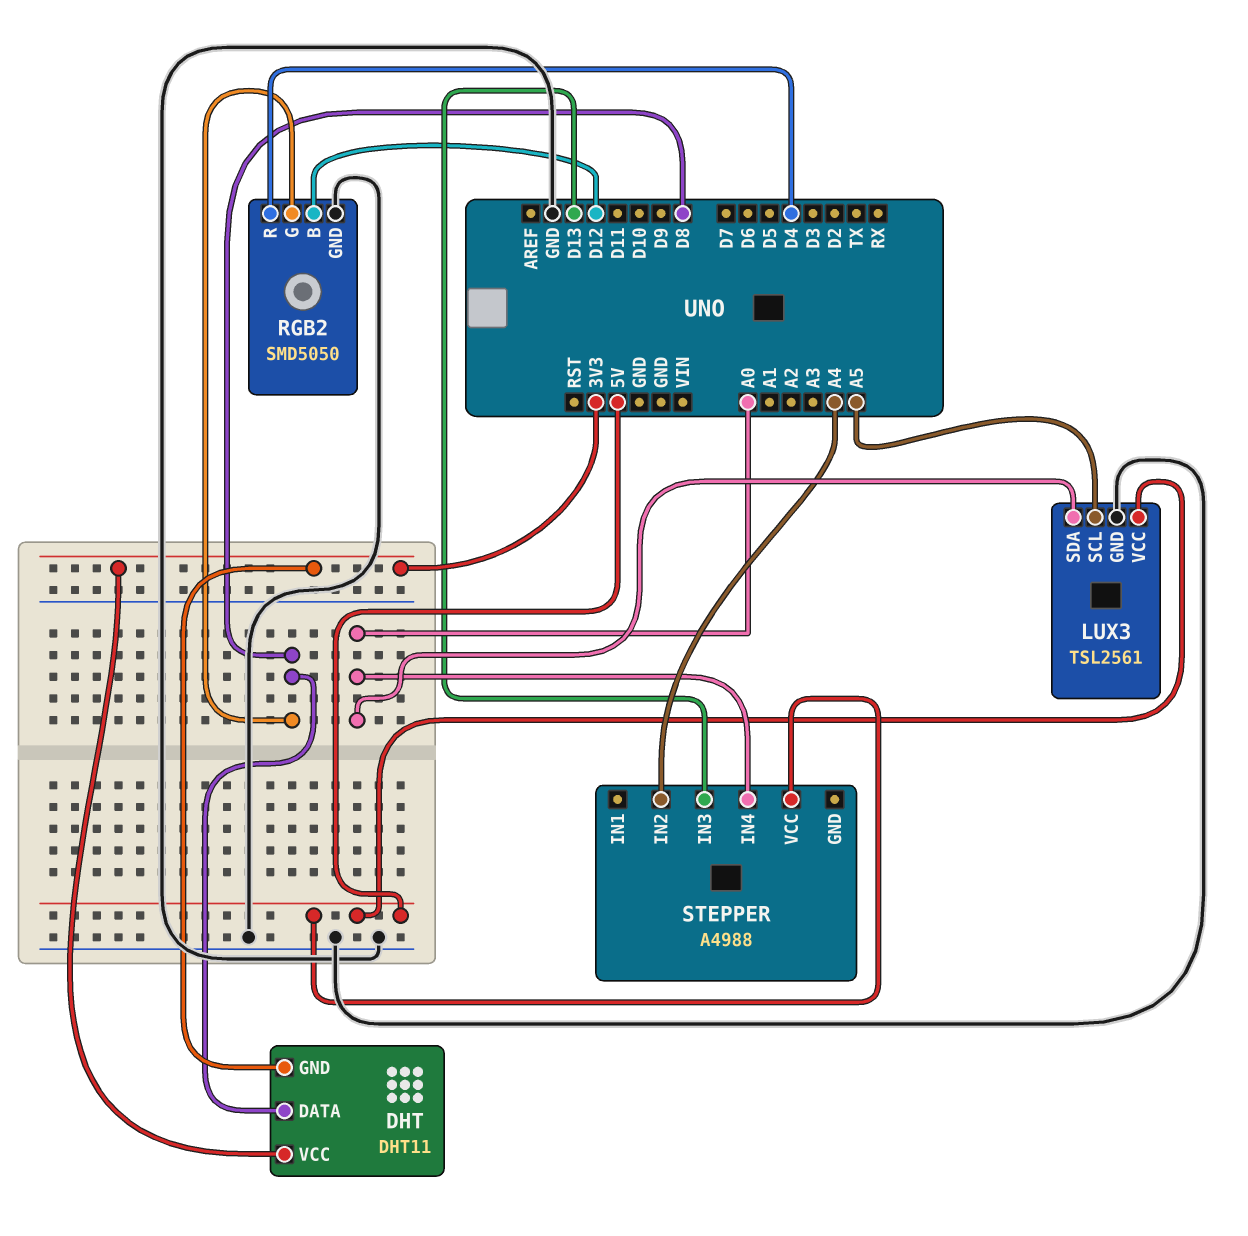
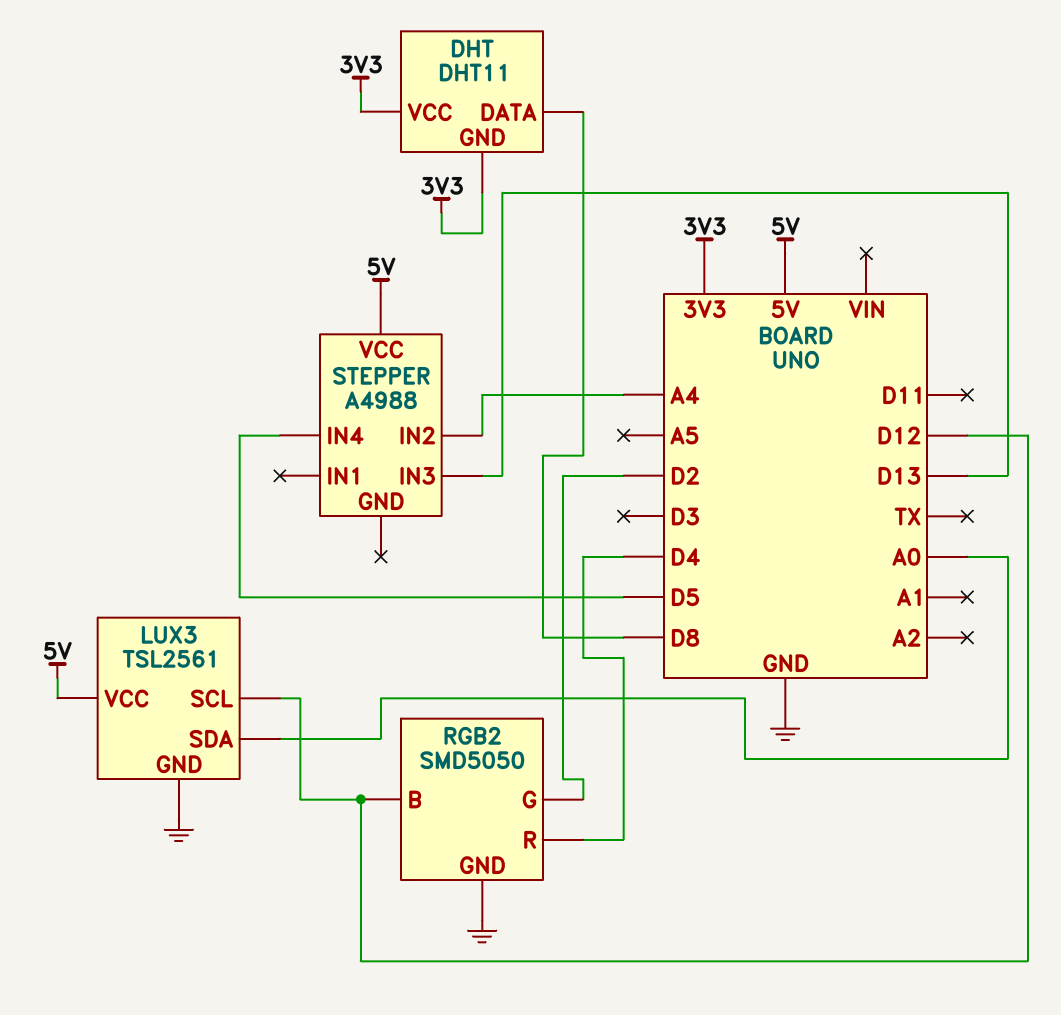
LUX3 pin SCL: A5 -> D12
RGB2 pin G: D8 -> D2
STEPPER pin IN4: A0 -> D5

